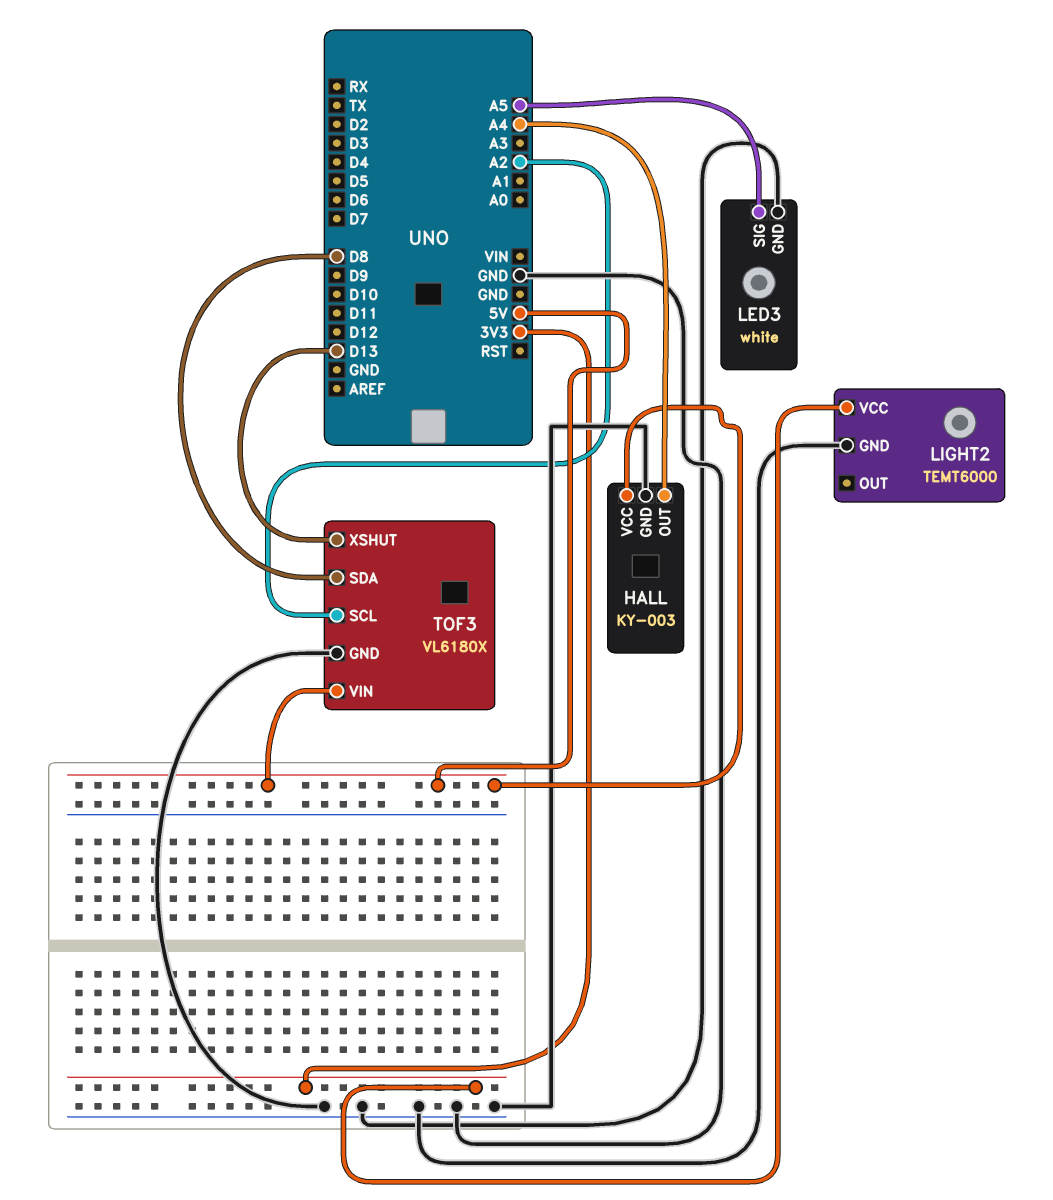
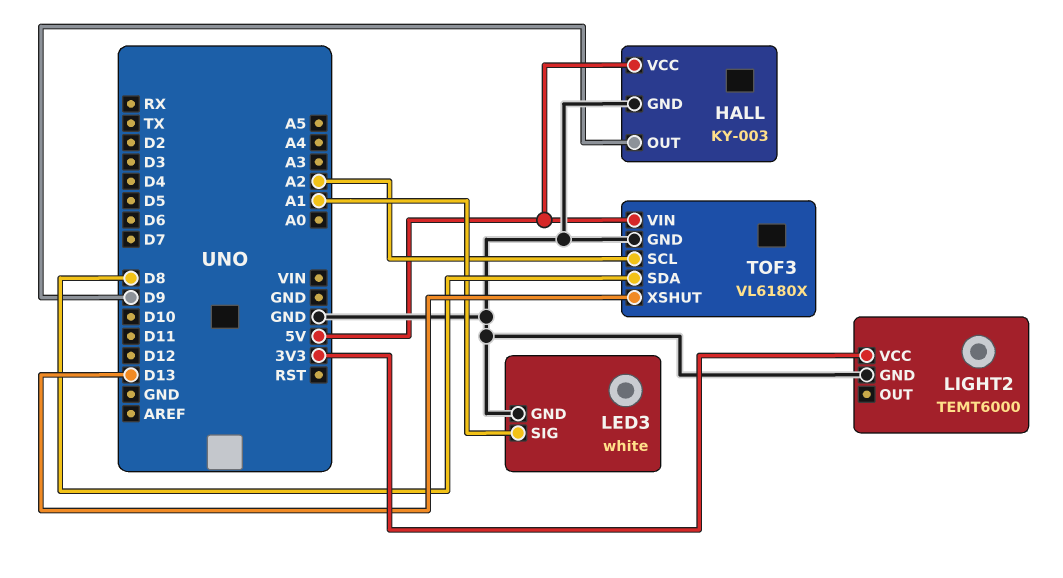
HALL pin OUT: A4 -> D9
LED3 pin SIG: A5 -> A1

